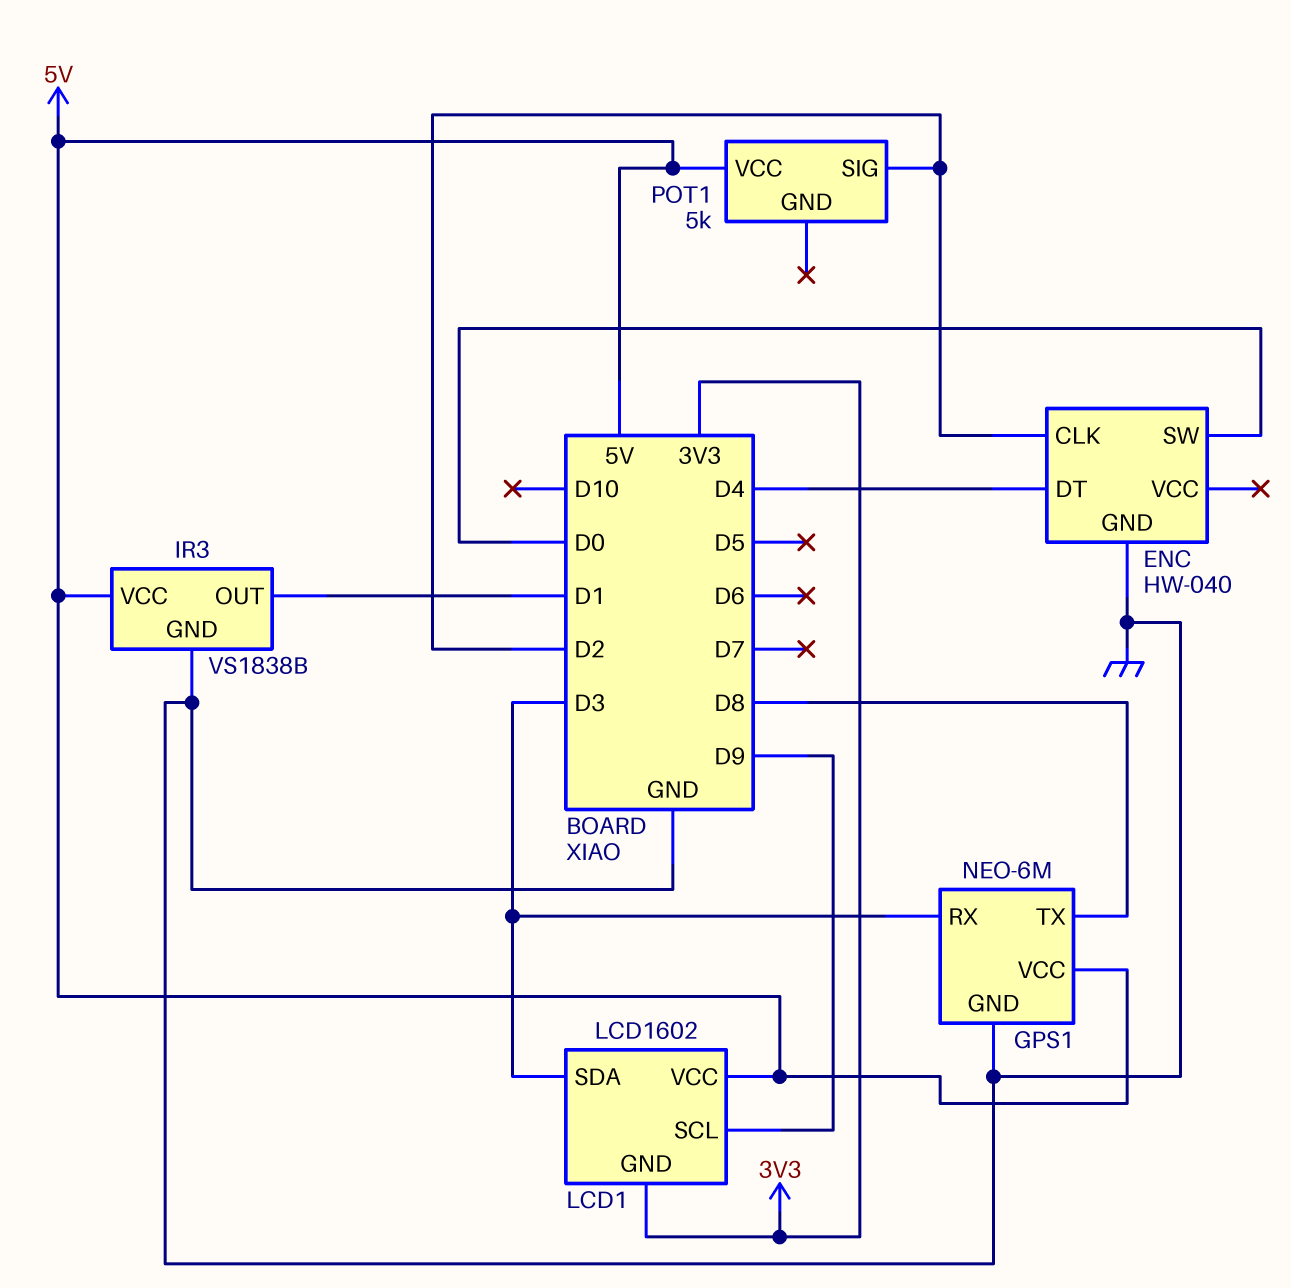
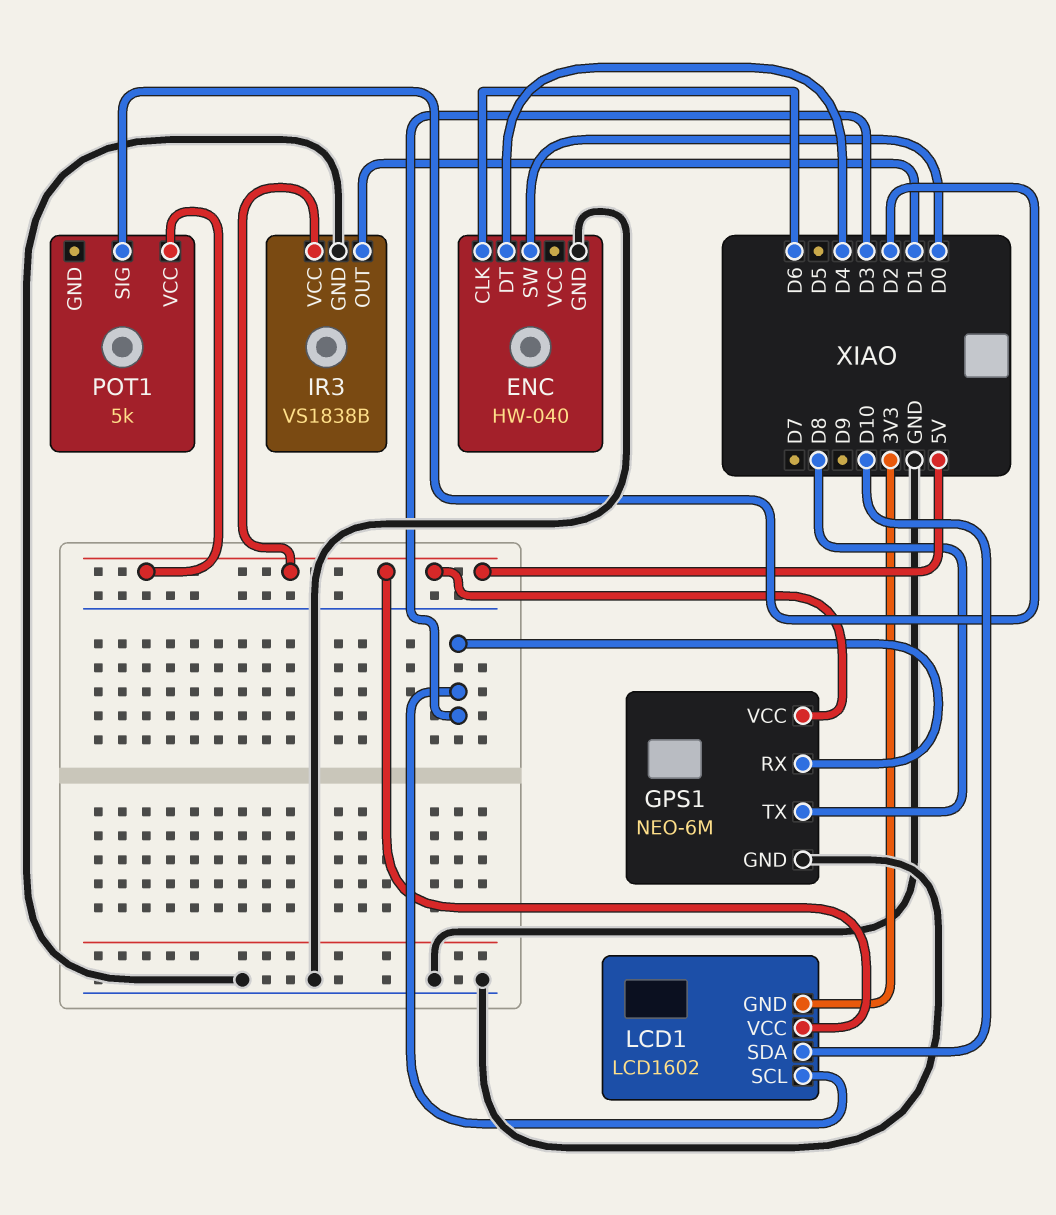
ENC pin CLK: D2 -> D6
LCD1 pin SCL: D9 -> D3
LCD1 pin SDA: D3 -> D10

